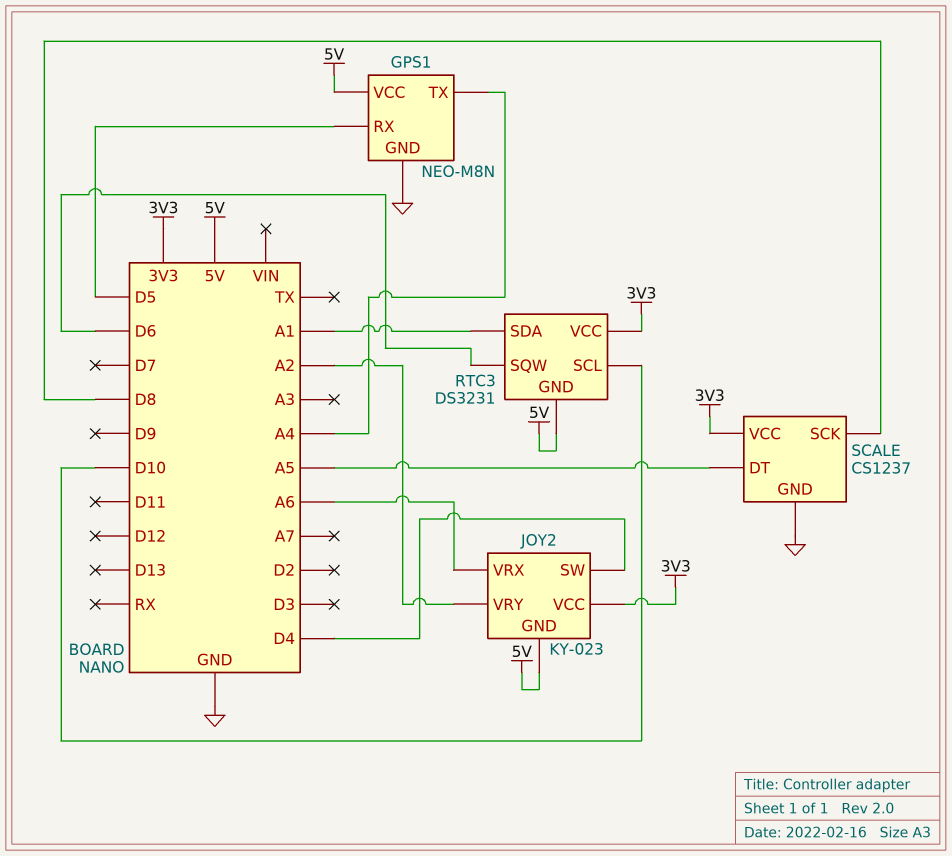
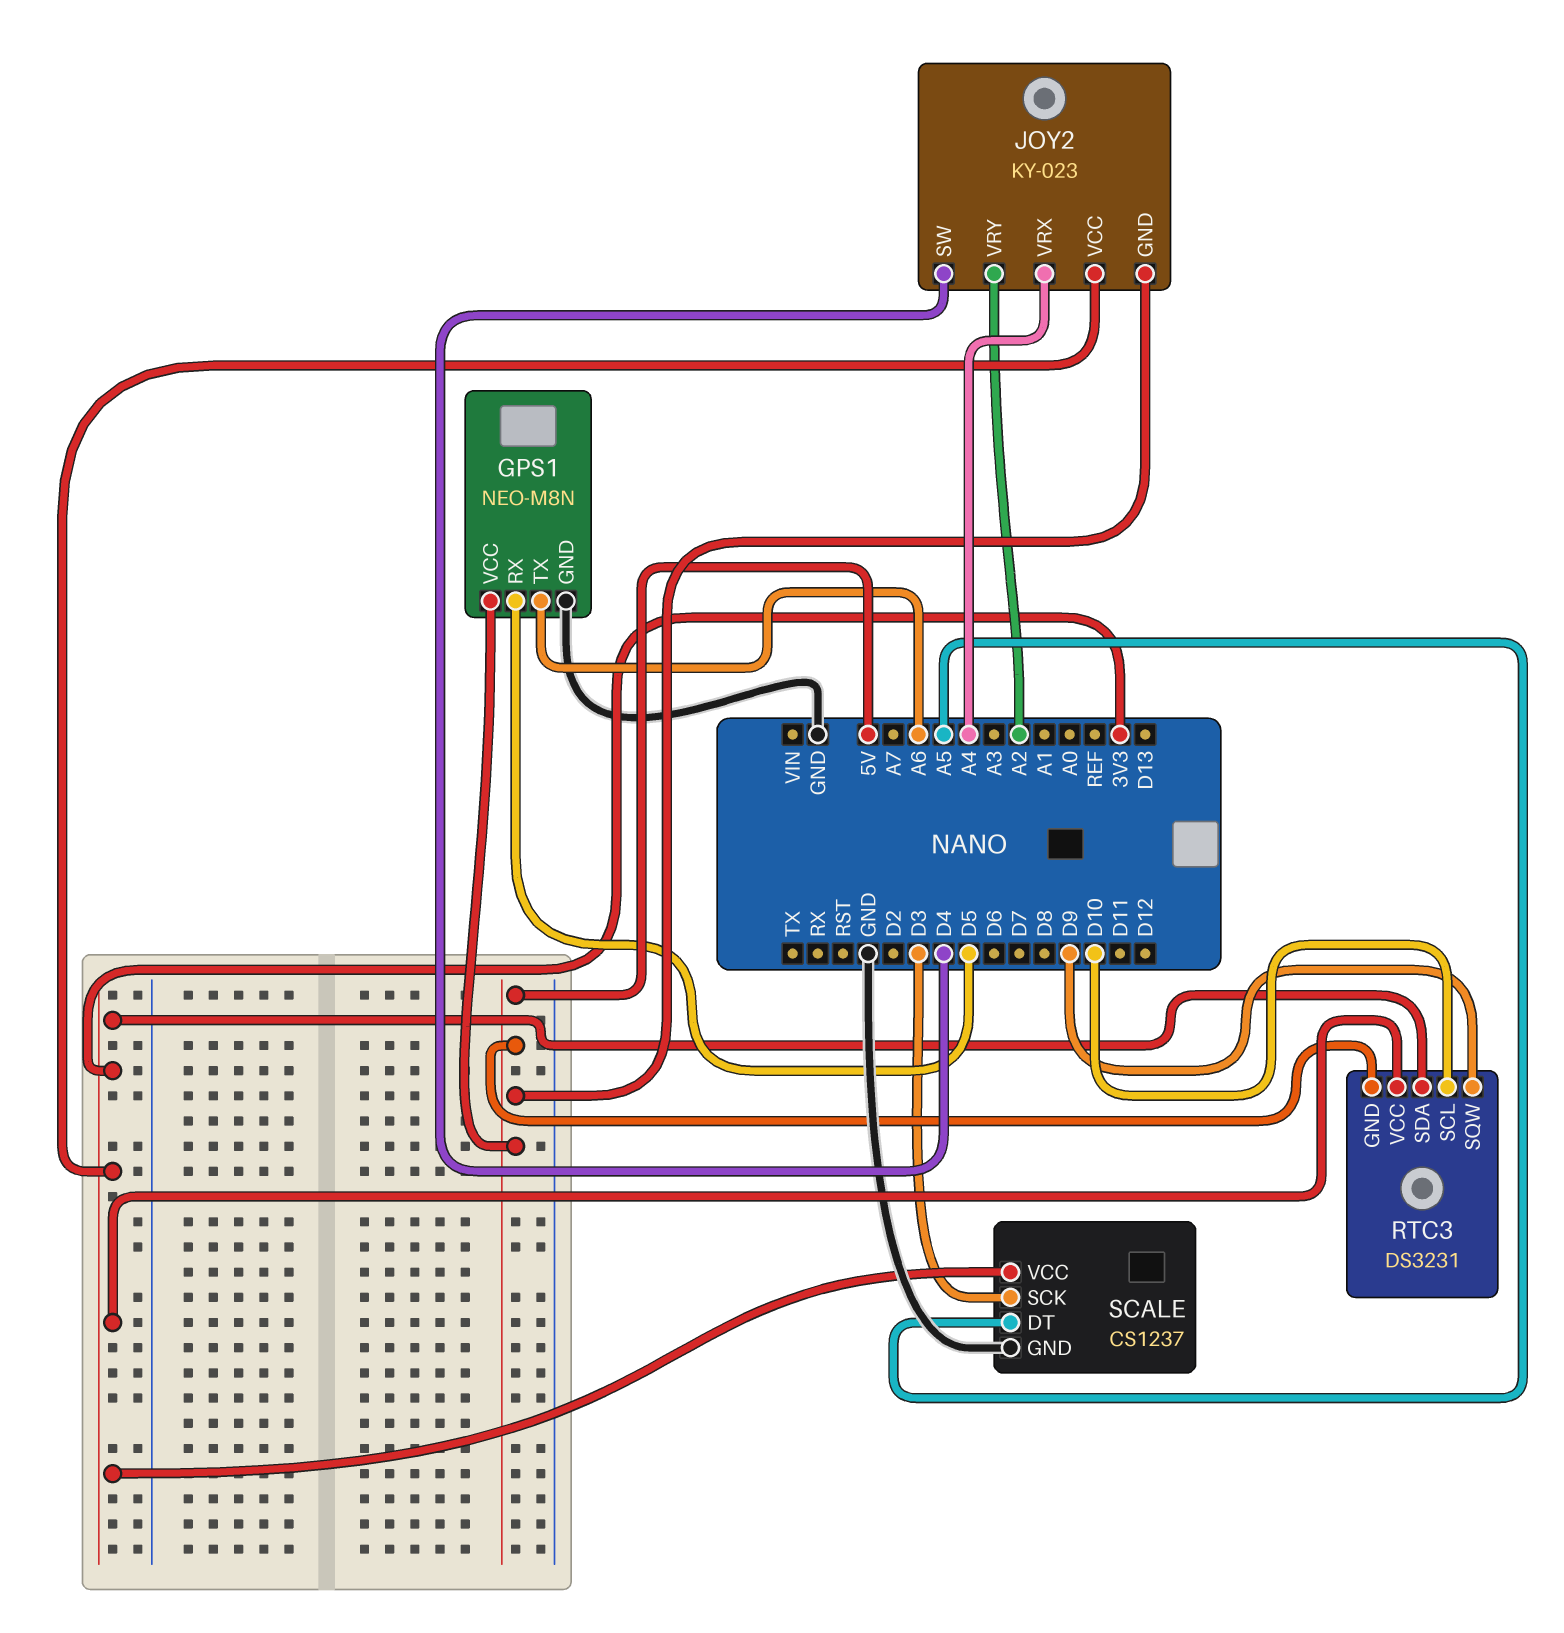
GPS1 pin TX: A4 -> A6
JOY2 pin VRX: A6 -> A4
RTC3 pin SDA: A1 -> 3V3
RTC3 pin SQW: D6 -> D9
SCALE pin SCK: D8 -> D3

